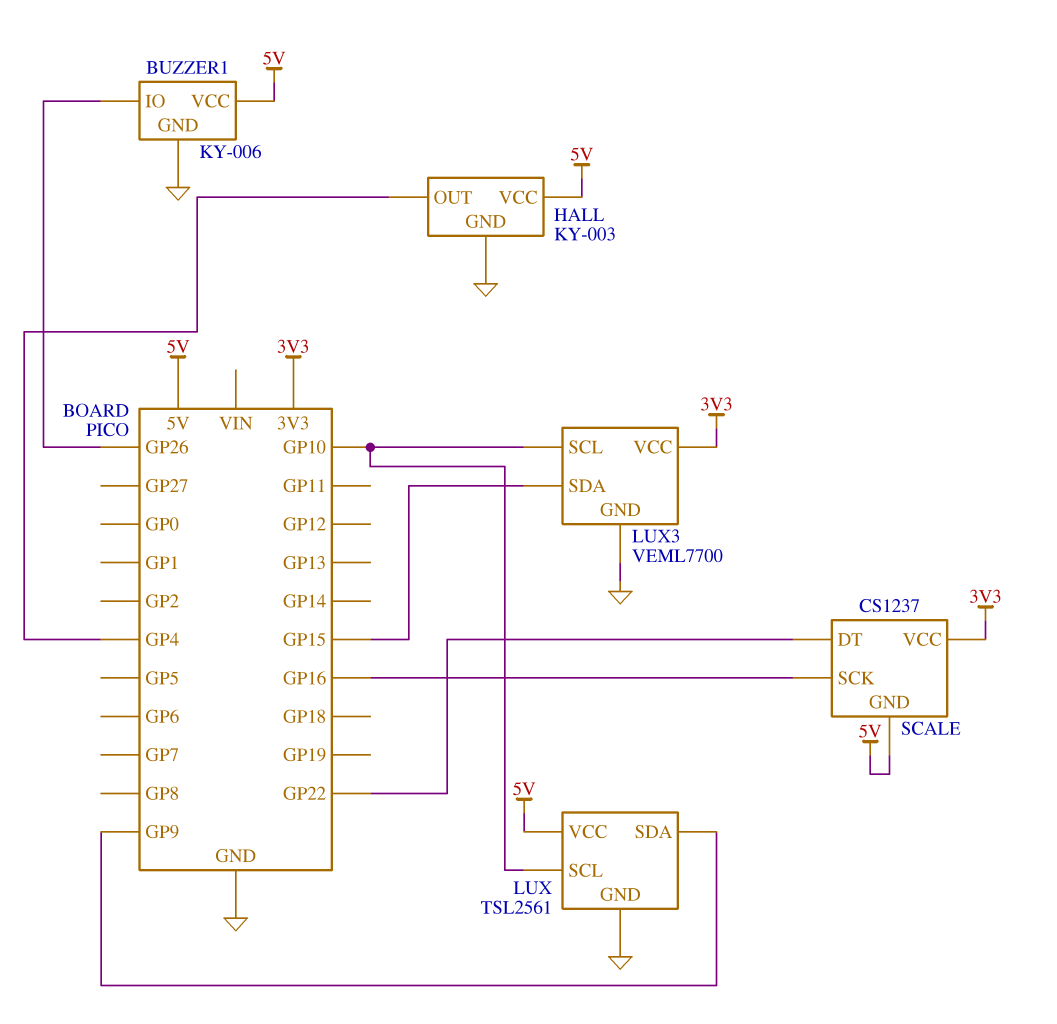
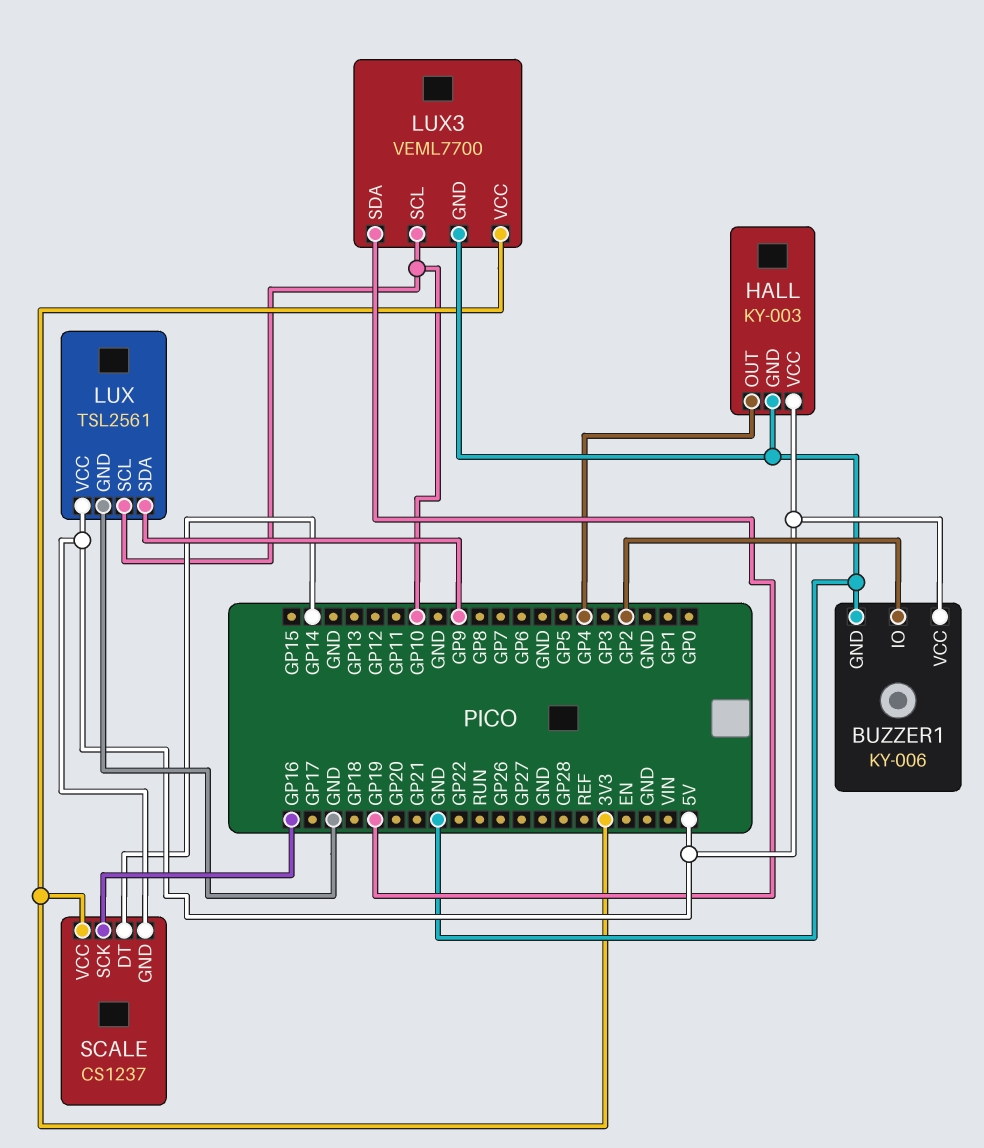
BUZZER1 pin IO: GP26 -> GP2
LUX3 pin SDA: GP15 -> GP19
SCALE pin DT: GP22 -> GP14

